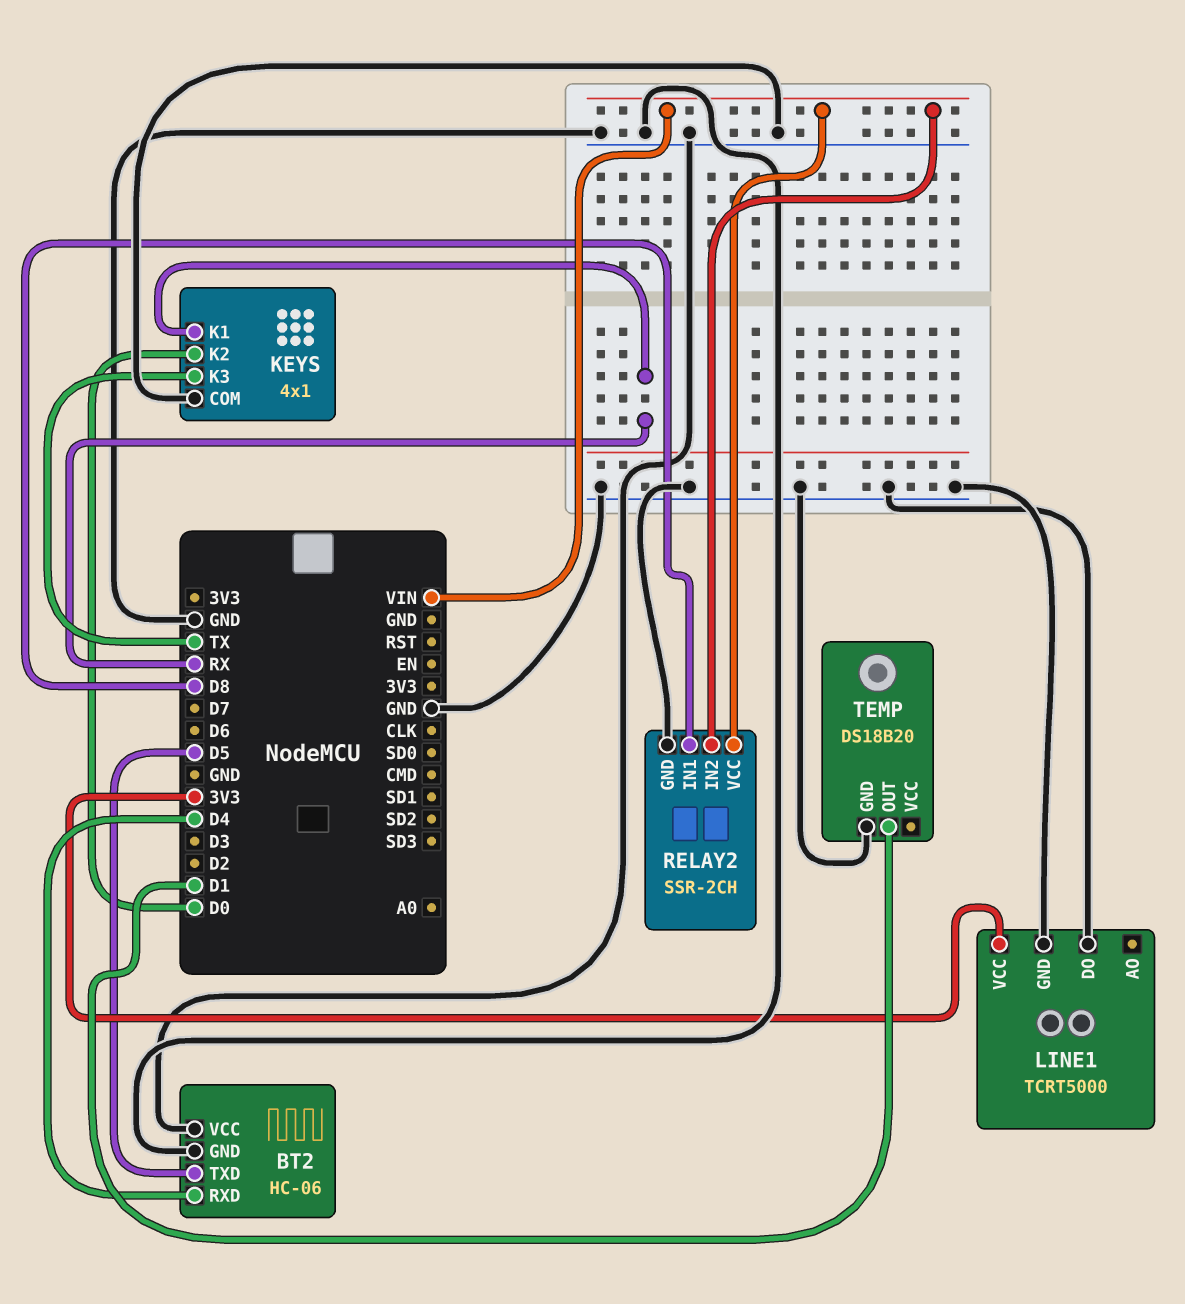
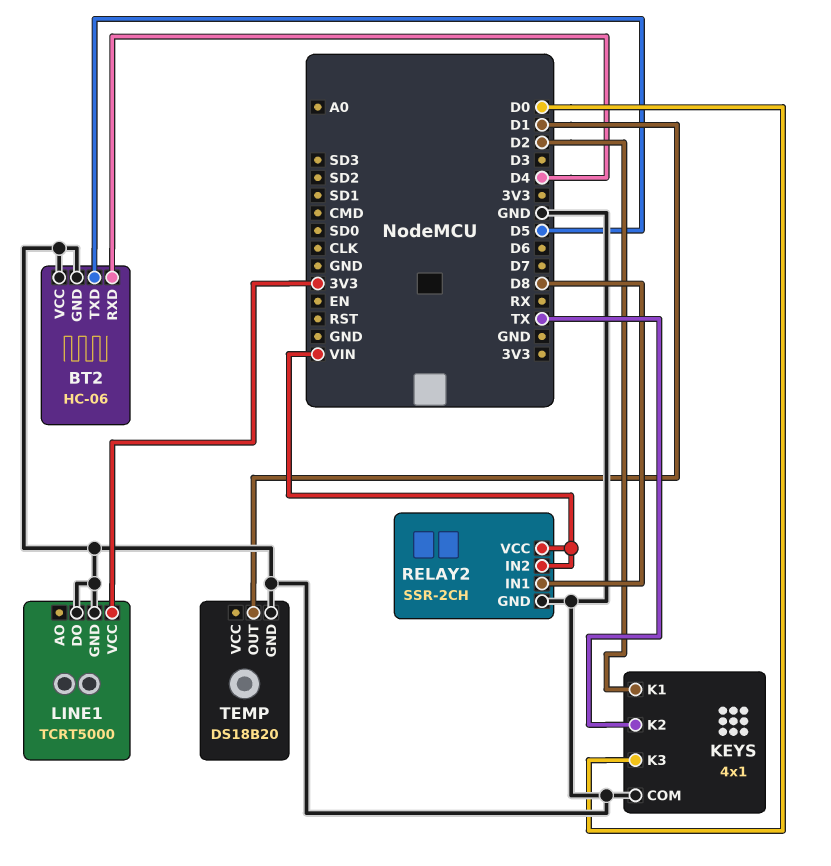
KEYS pin K1: RX -> D2
KEYS pin K2: D0 -> TX
KEYS pin K3: TX -> D0

